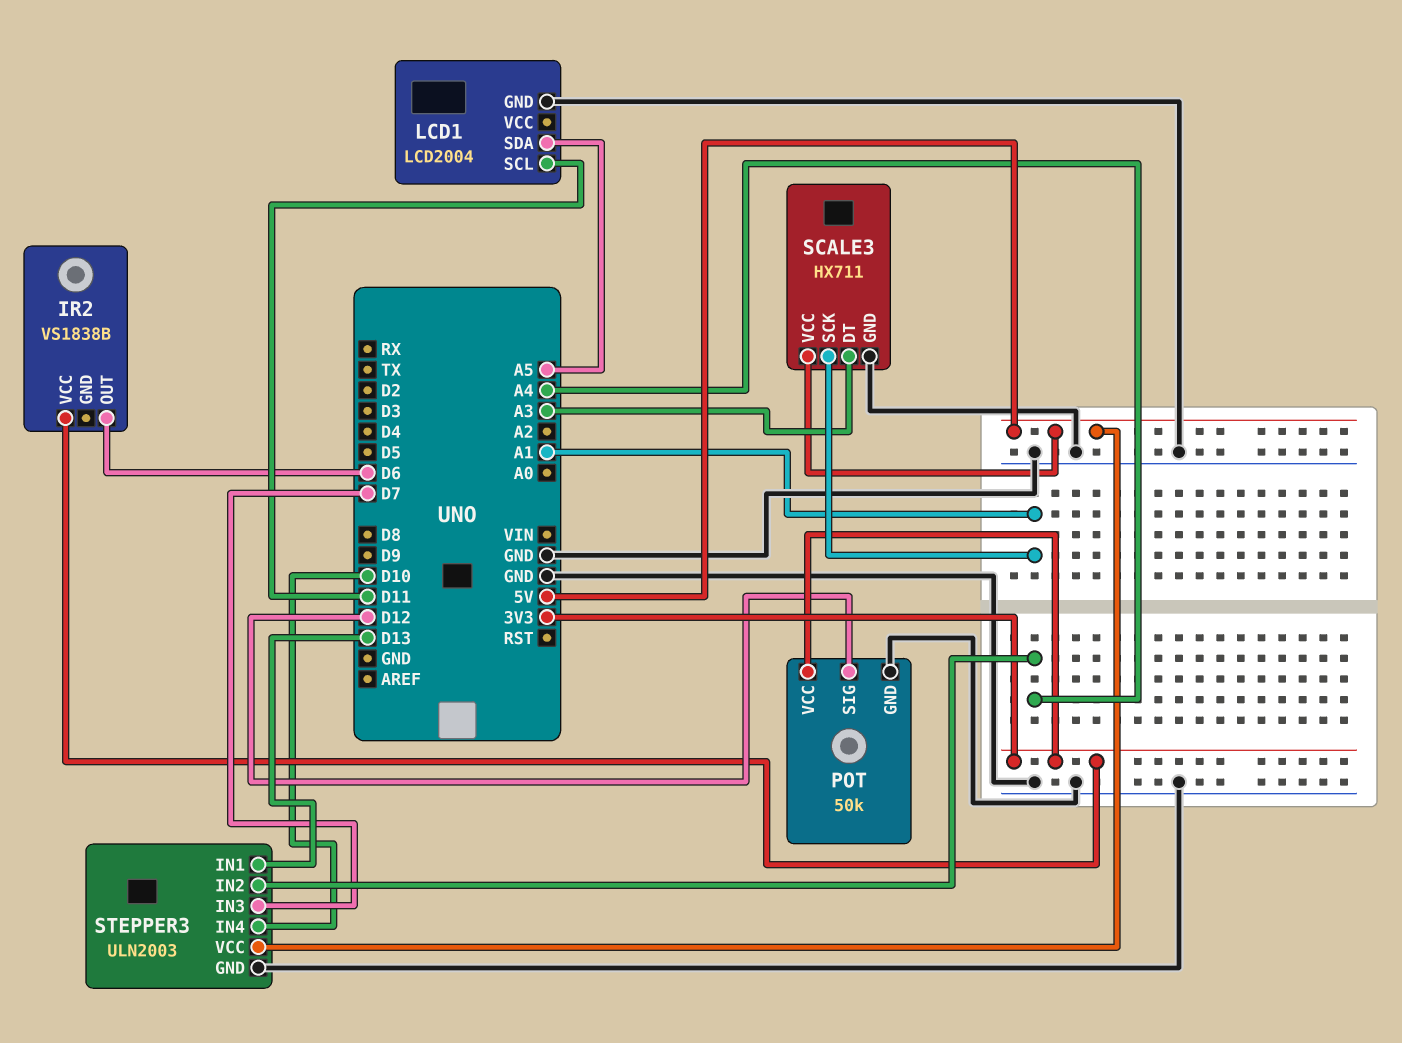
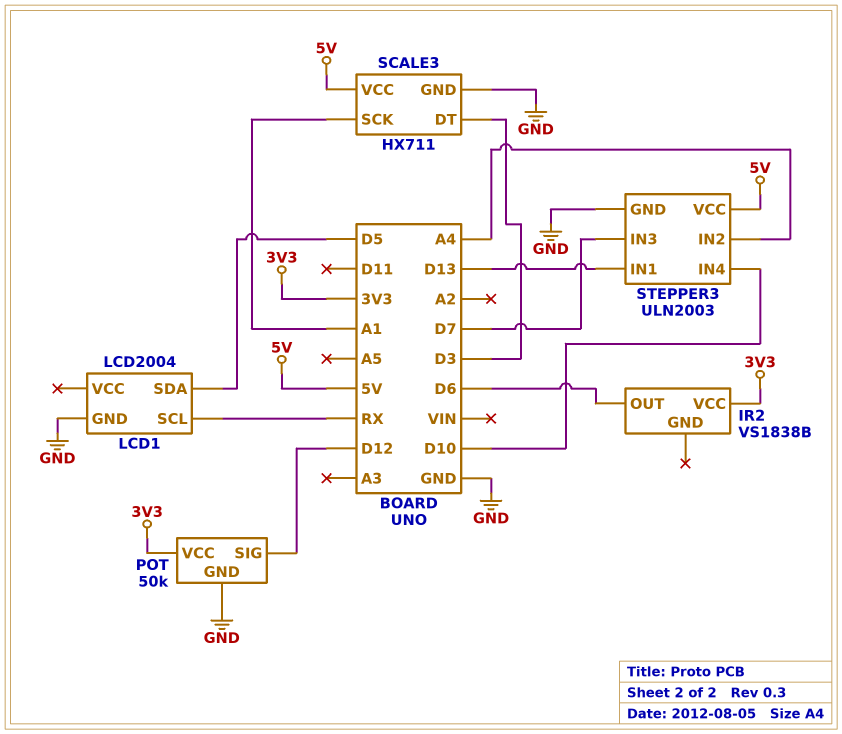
LCD1 pin SCL: D11 -> RX
LCD1 pin SDA: A5 -> D5
SCALE3 pin DT: A3 -> D3

